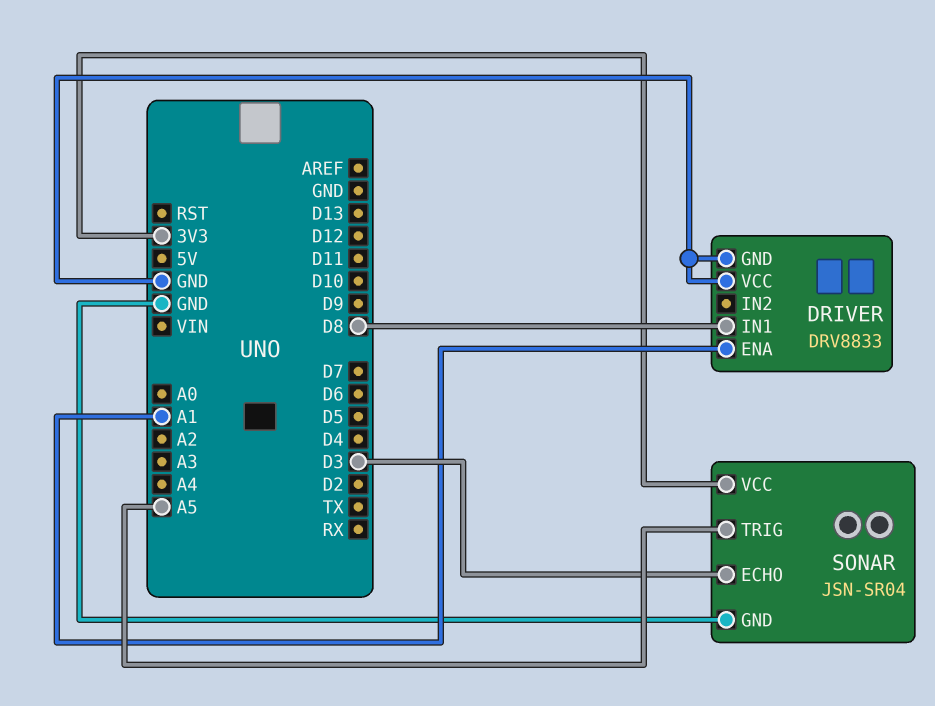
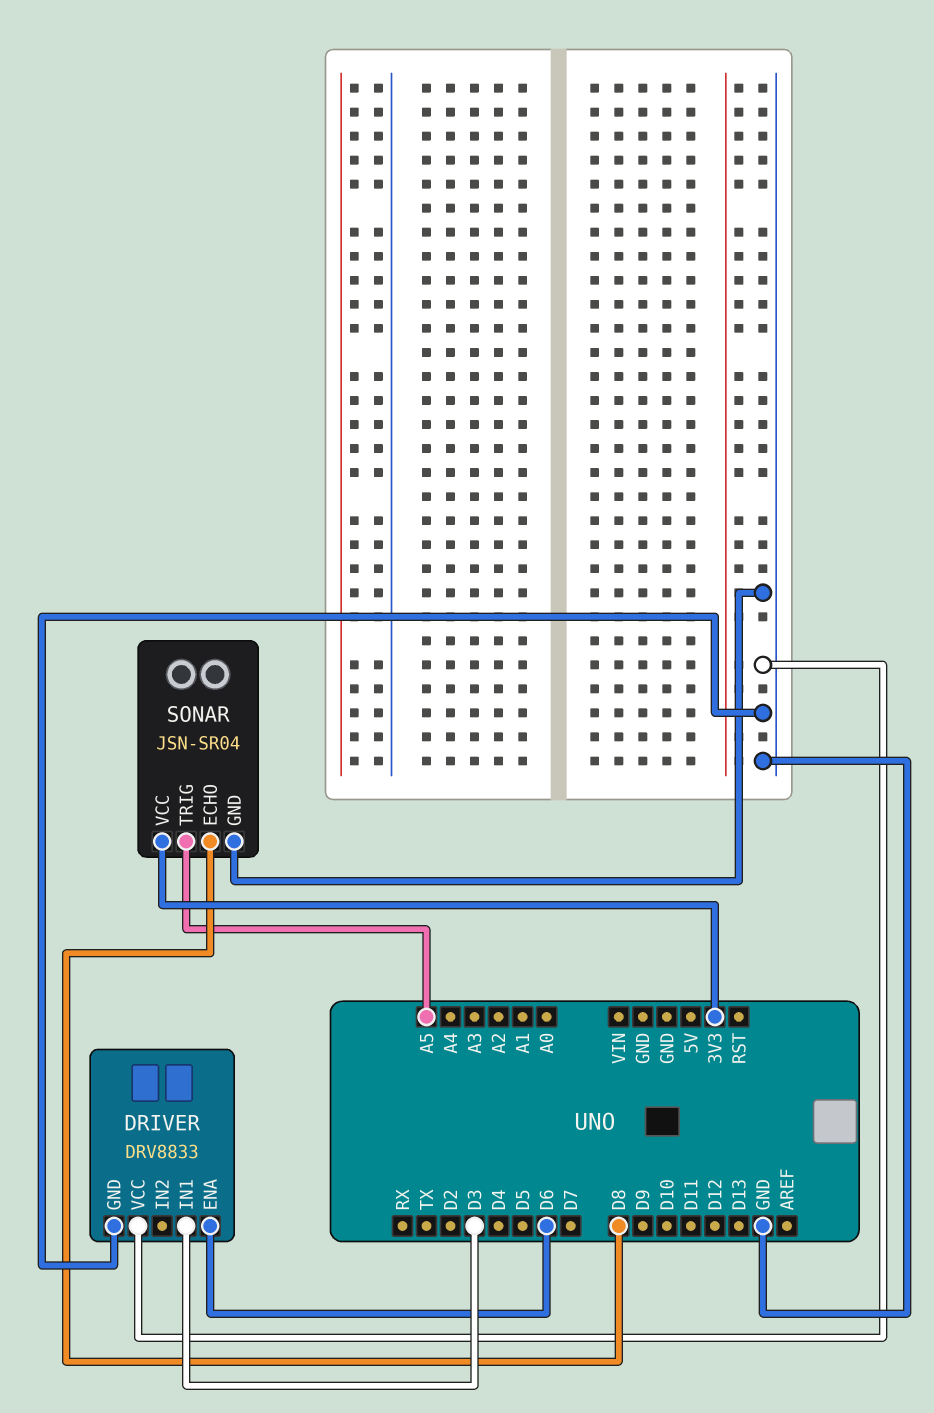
DRIVER pin ENA: A1 -> D6
DRIVER pin IN1: D8 -> D3
SONAR pin ECHO: D3 -> D8

